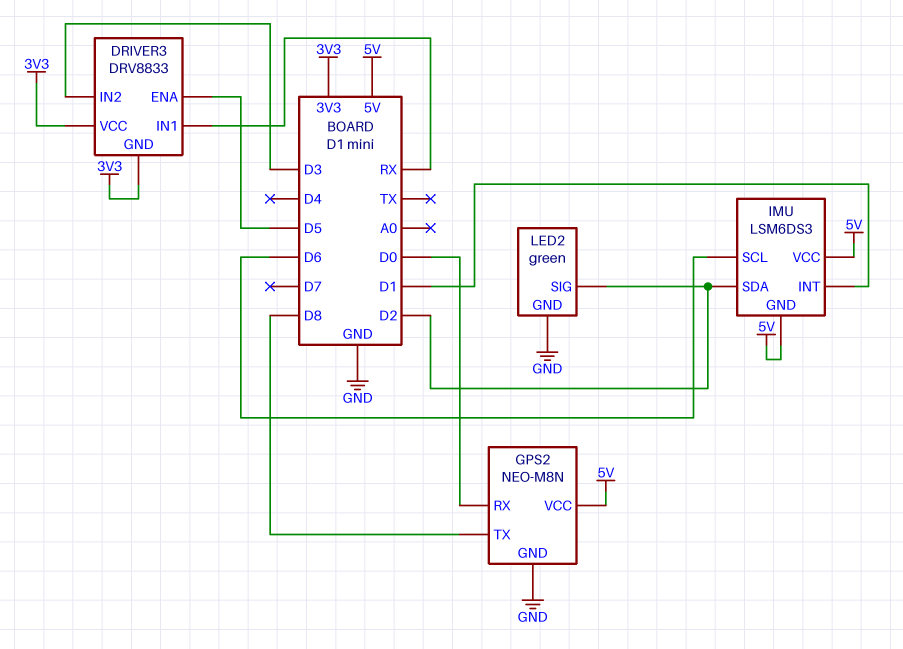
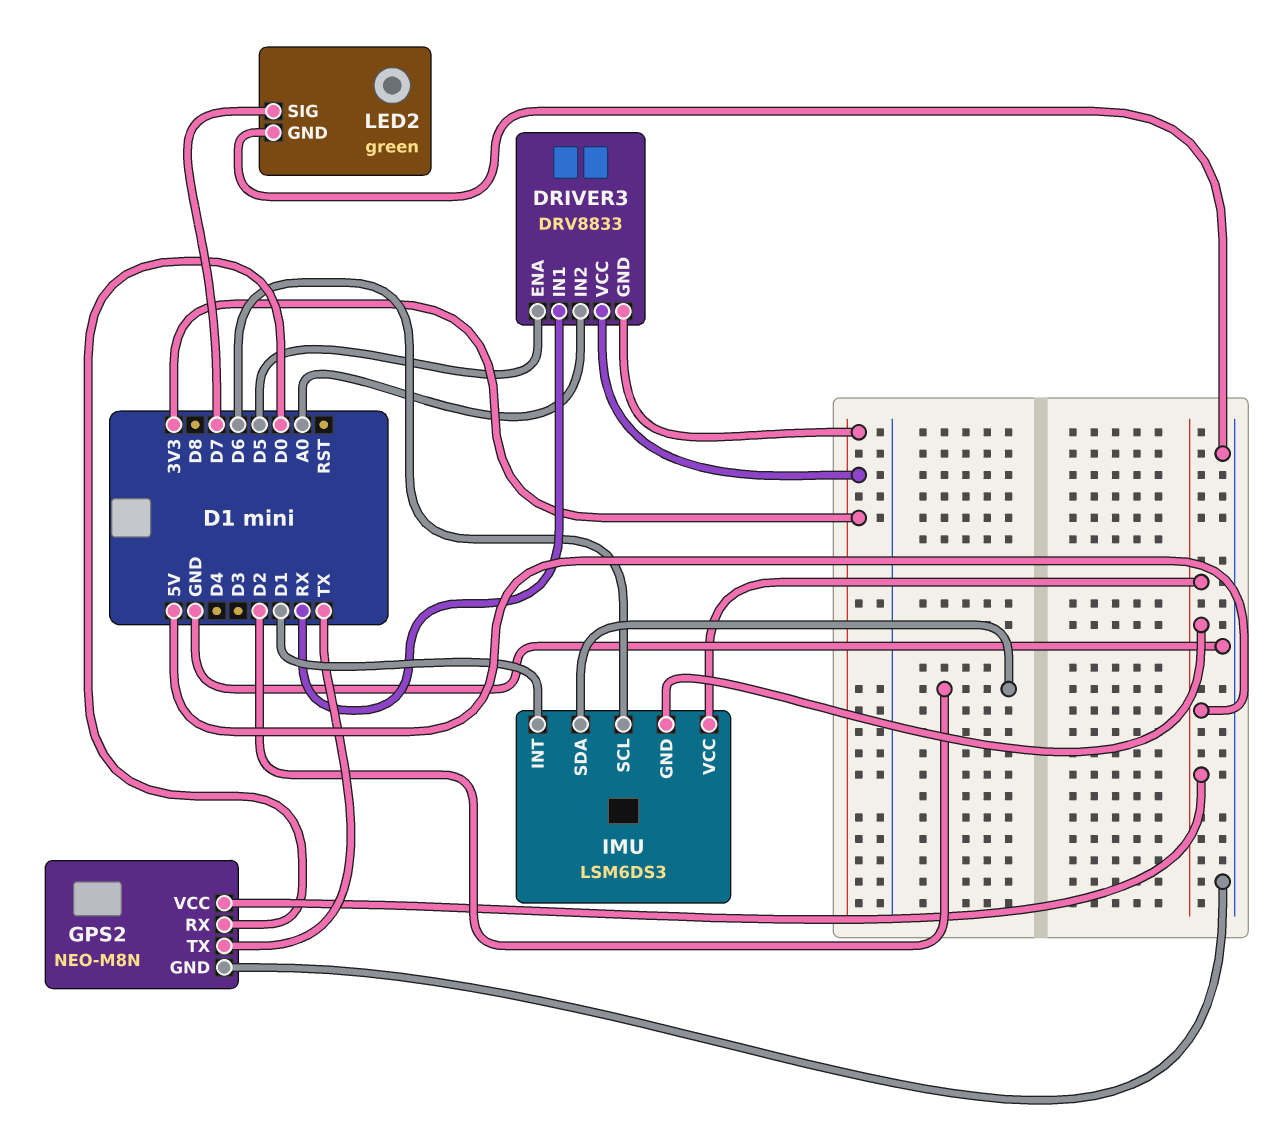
DRIVER3 pin IN2: D3 -> A0
GPS2 pin TX: D8 -> TX
LED2 pin SIG: D2 -> D7

